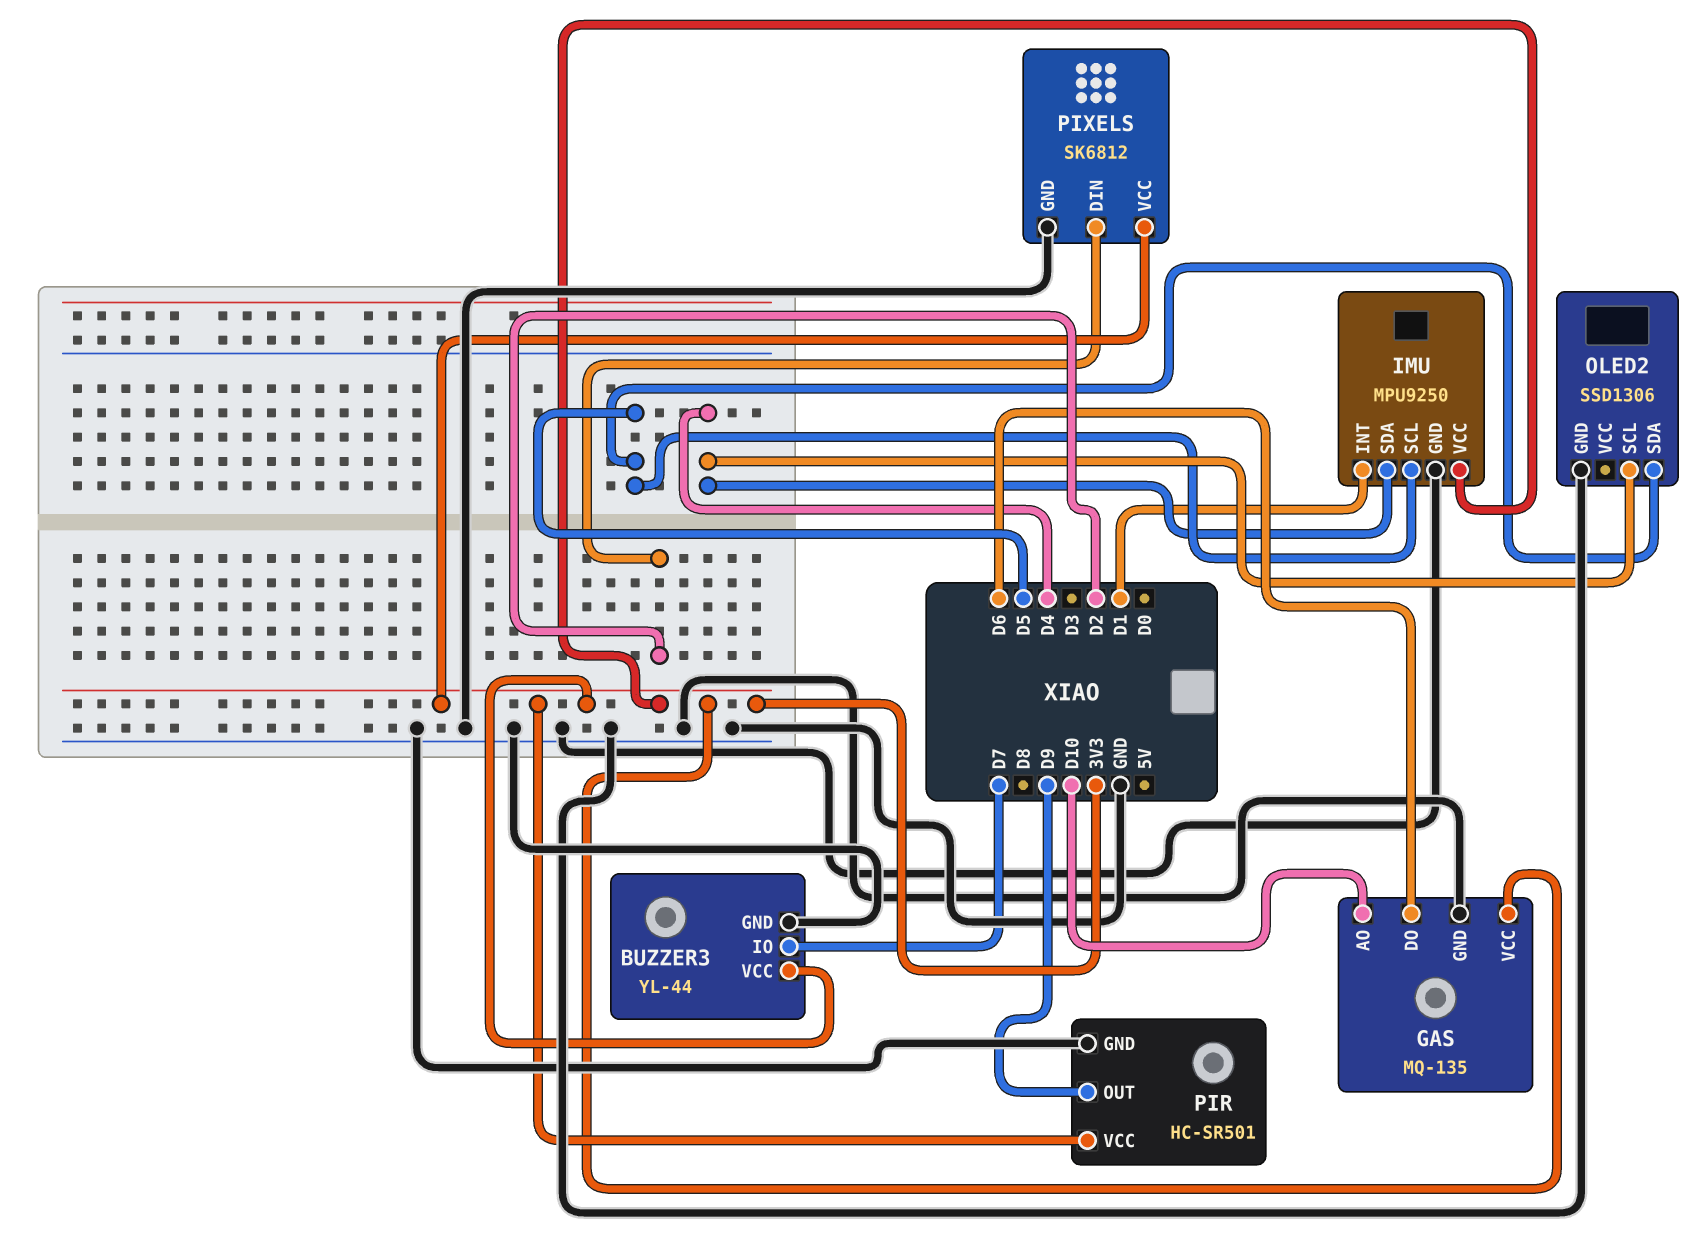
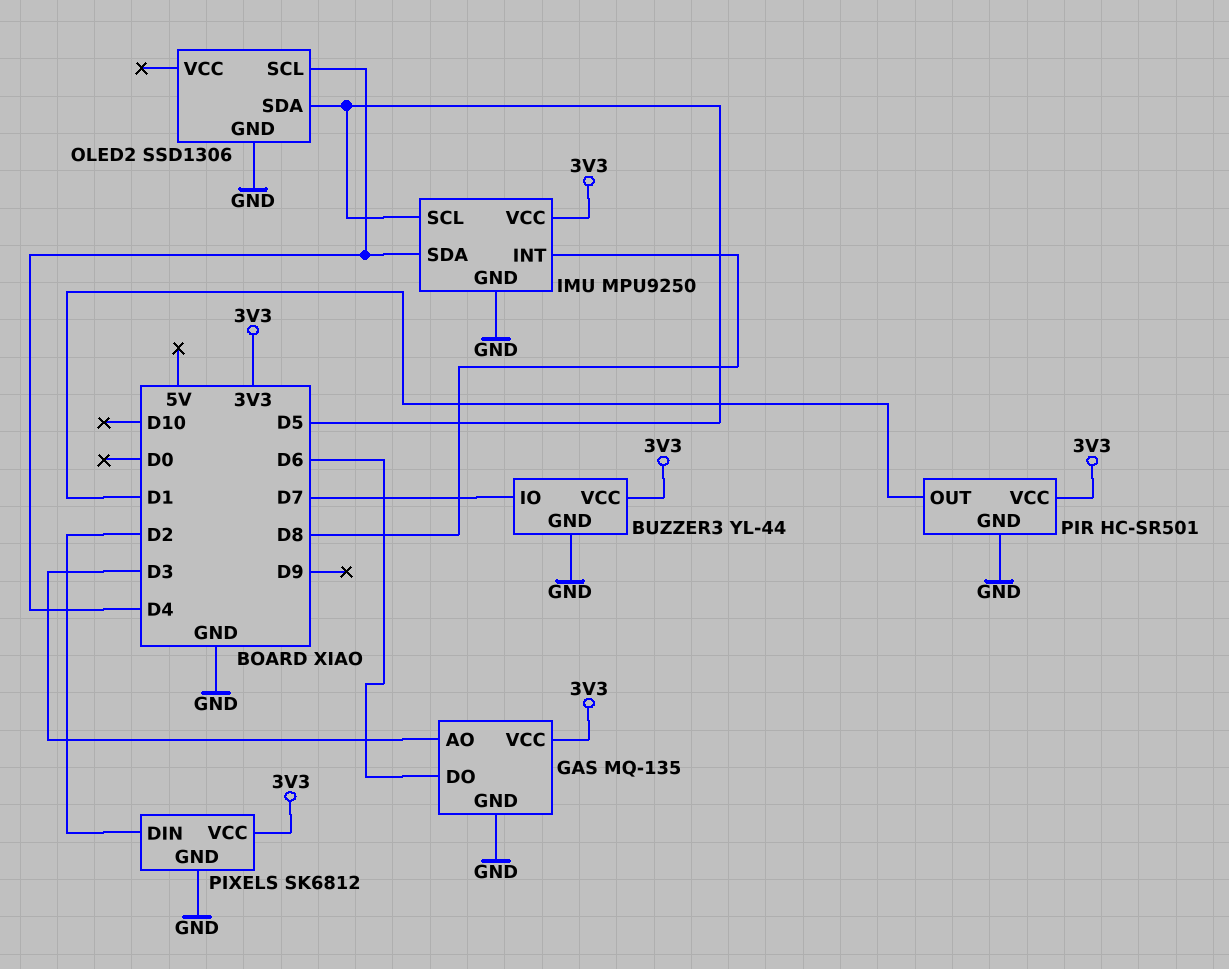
GAS pin AO: D10 -> D3
IMU pin INT: D1 -> D8
PIR pin OUT: D9 -> D1

